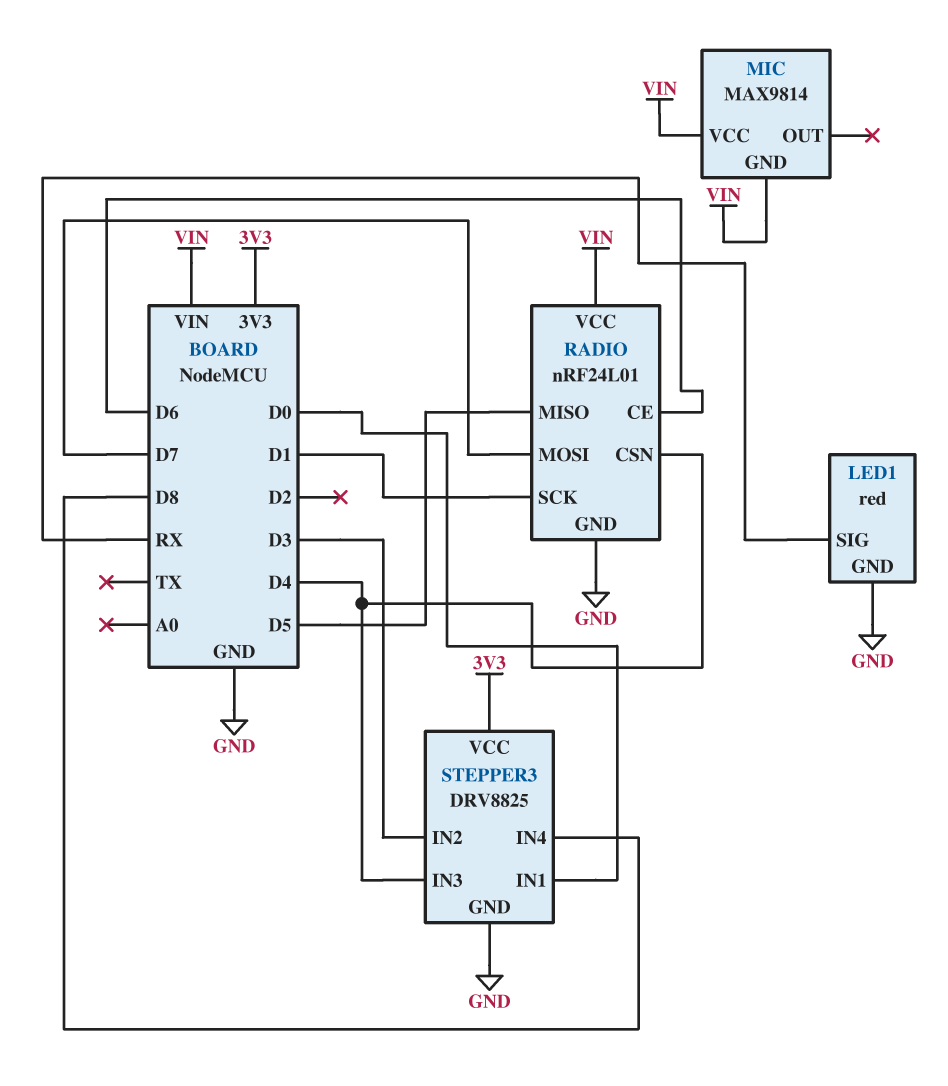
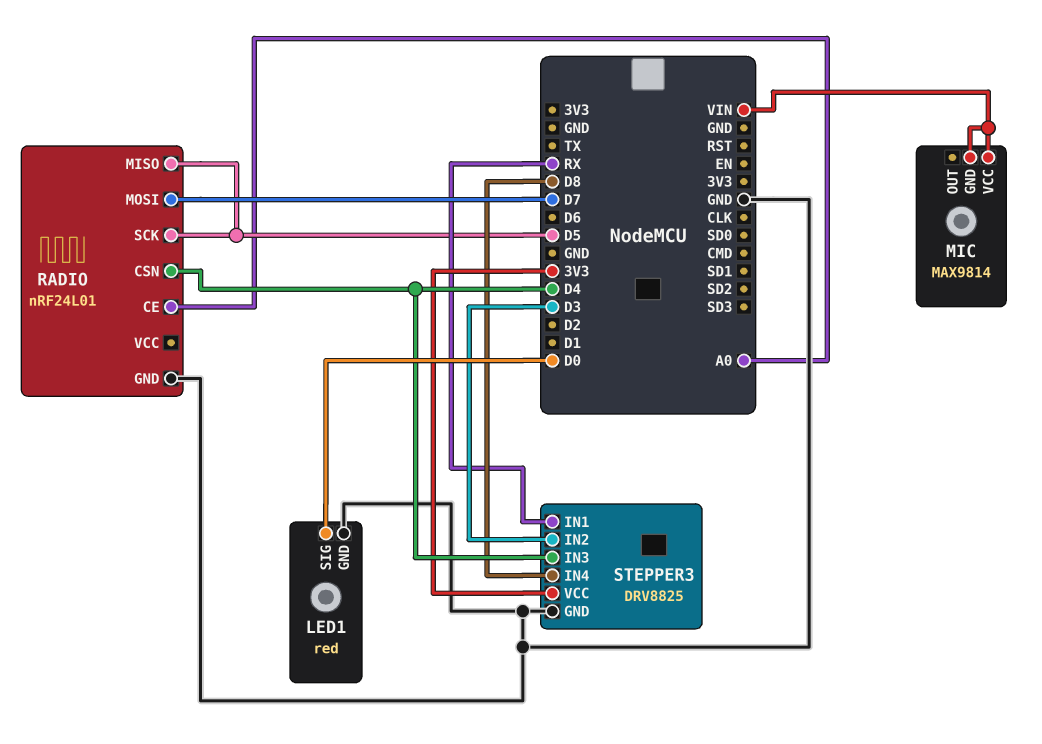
LED1 pin SIG: RX -> D0
RADIO pin CE: D6 -> A0
RADIO pin SCK: D1 -> D5
RADIO pin VCC: VIN -> none
STEPPER3 pin IN1: D0 -> RX

